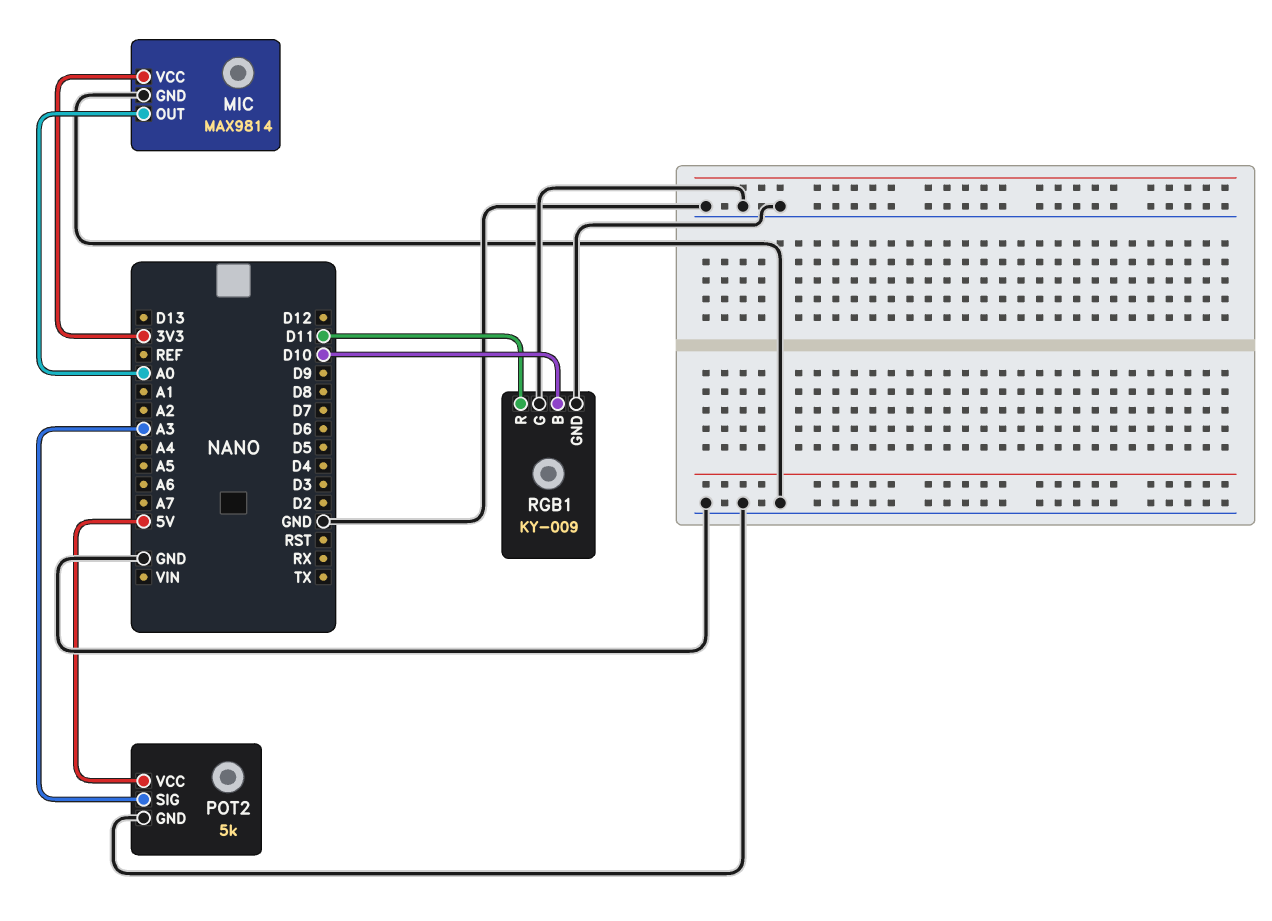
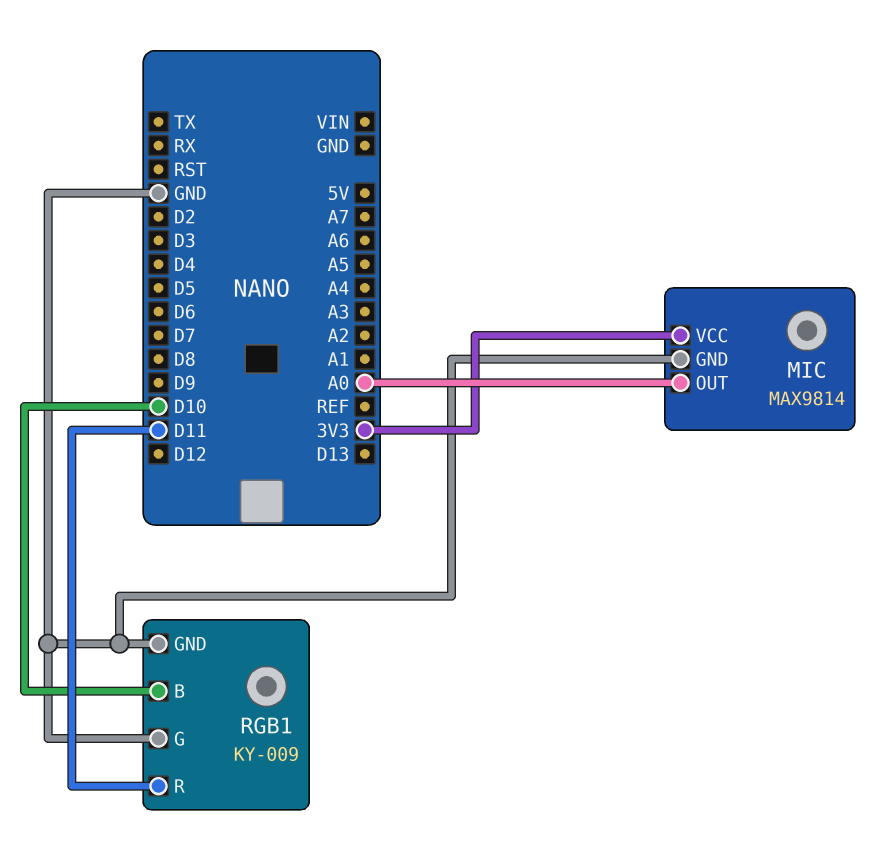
POT2: 5k -> none
POT2 pin GND: GND -> none
POT2 pin SIG: A3 -> none
POT2 pin VCC: 5V -> none

